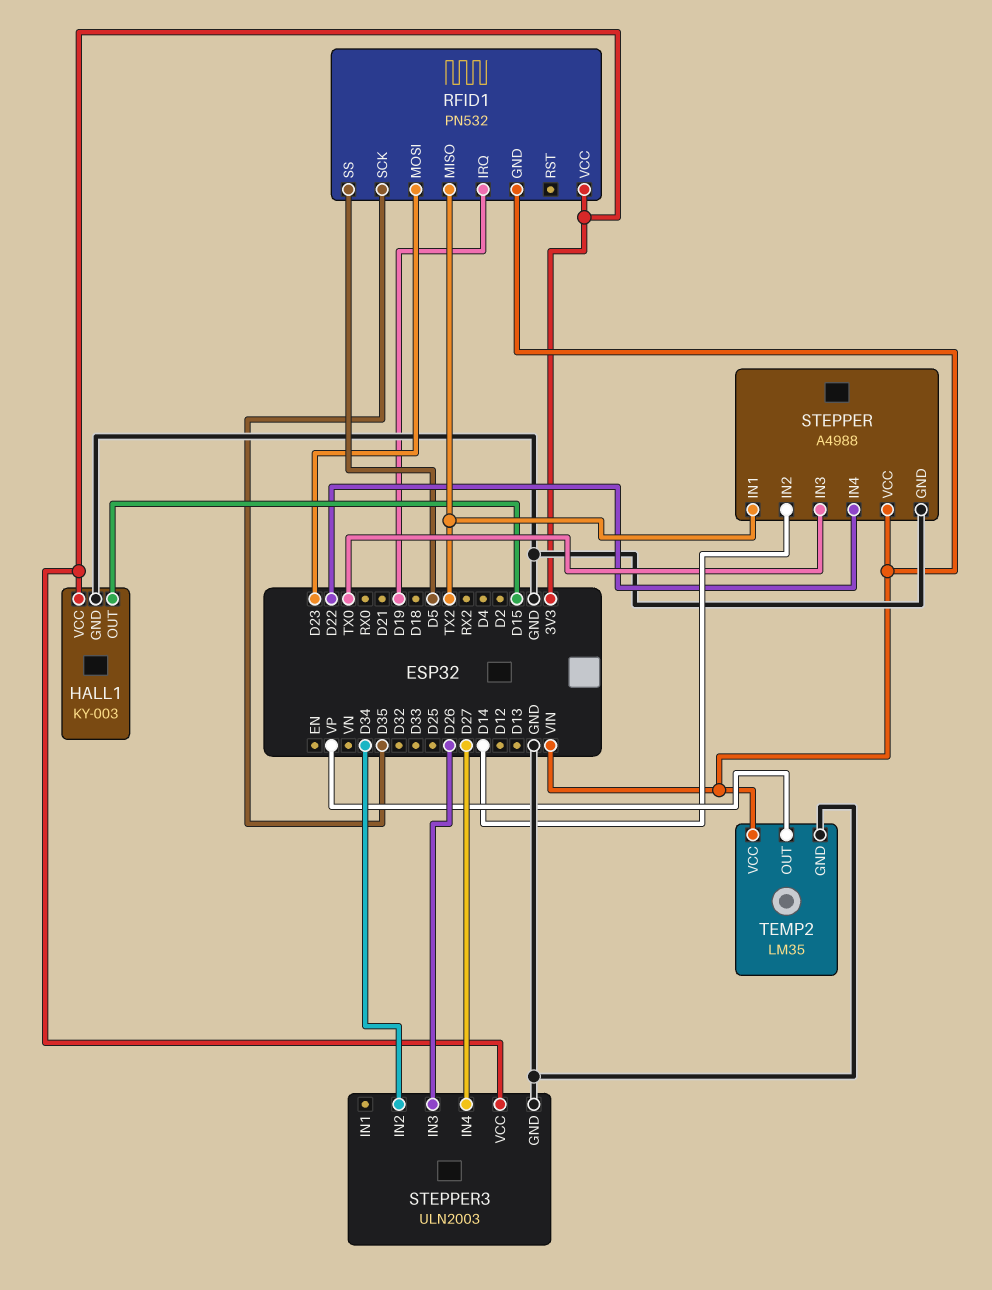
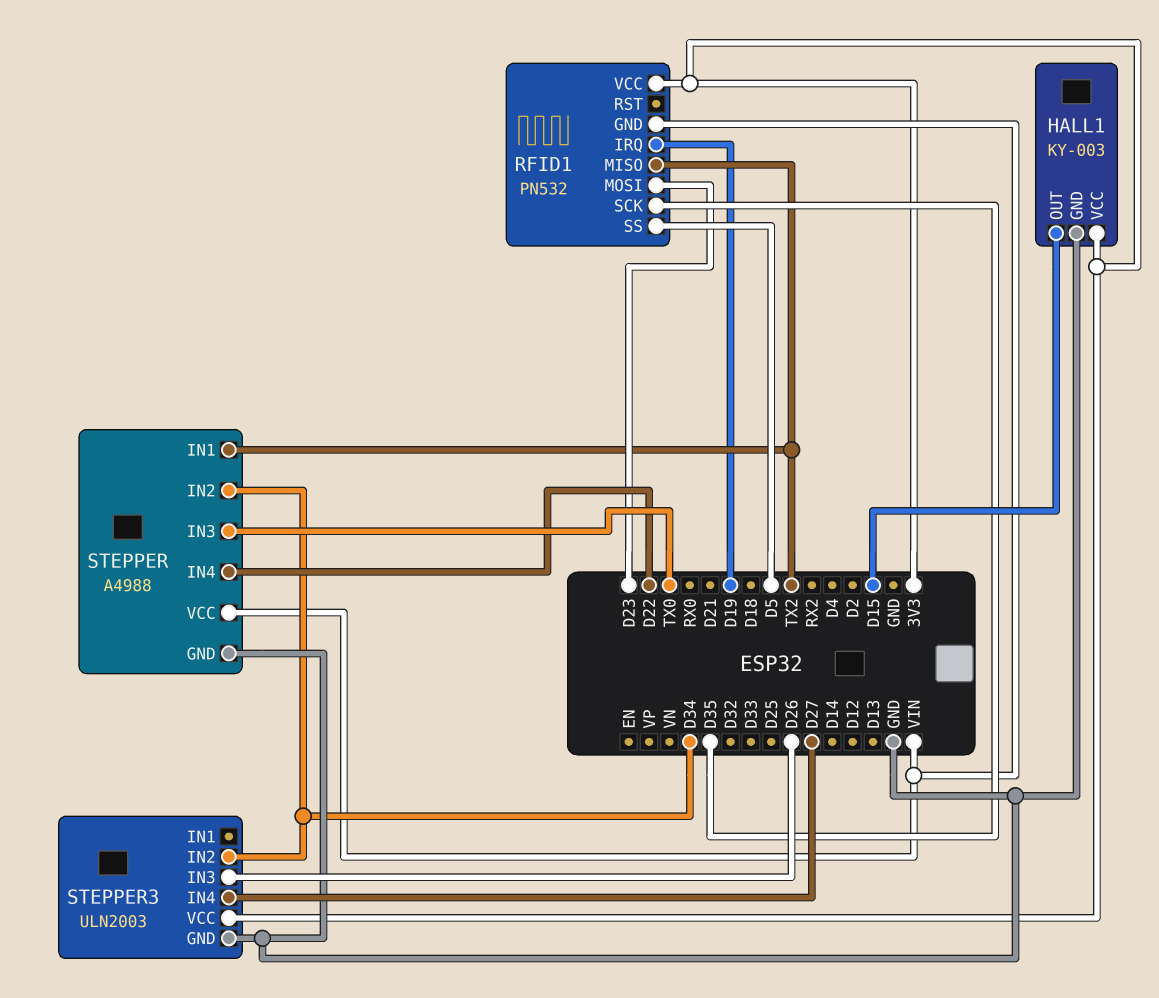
STEPPER pin IN2: D14 -> D34
TEMP2: LM35 -> none
TEMP2 pin GND: GND -> none
TEMP2 pin OUT: VP -> none
TEMP2 pin VCC: VIN -> none

